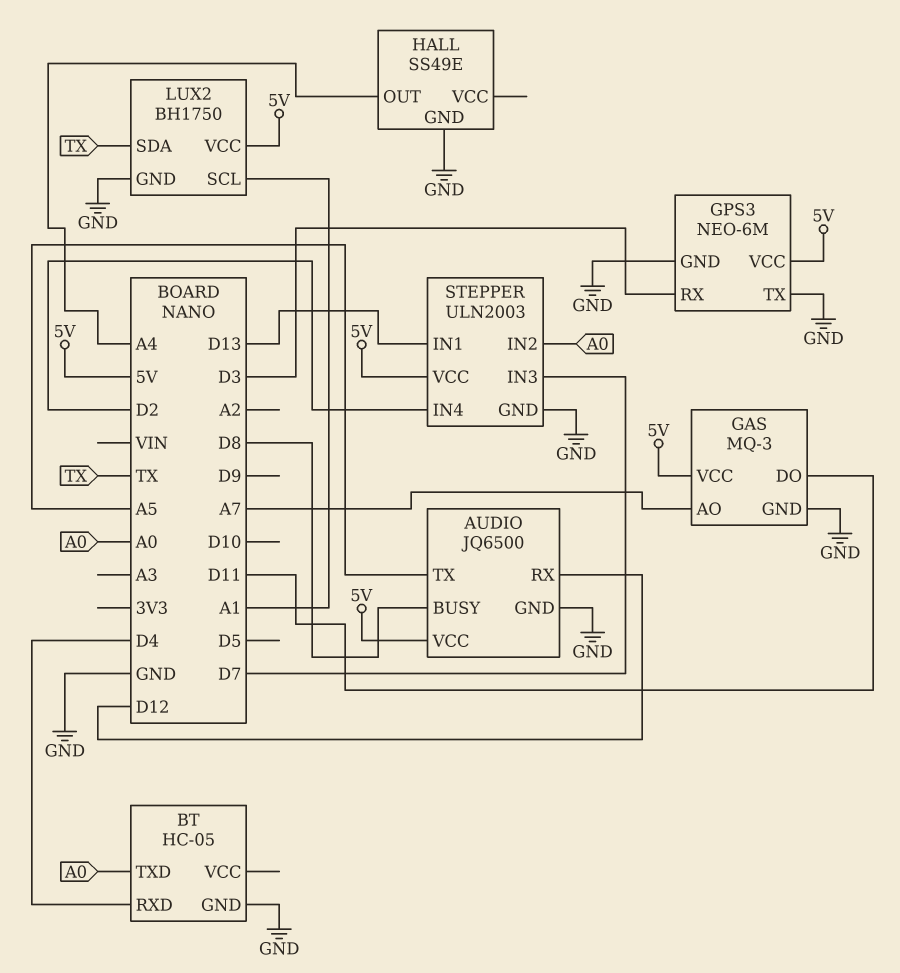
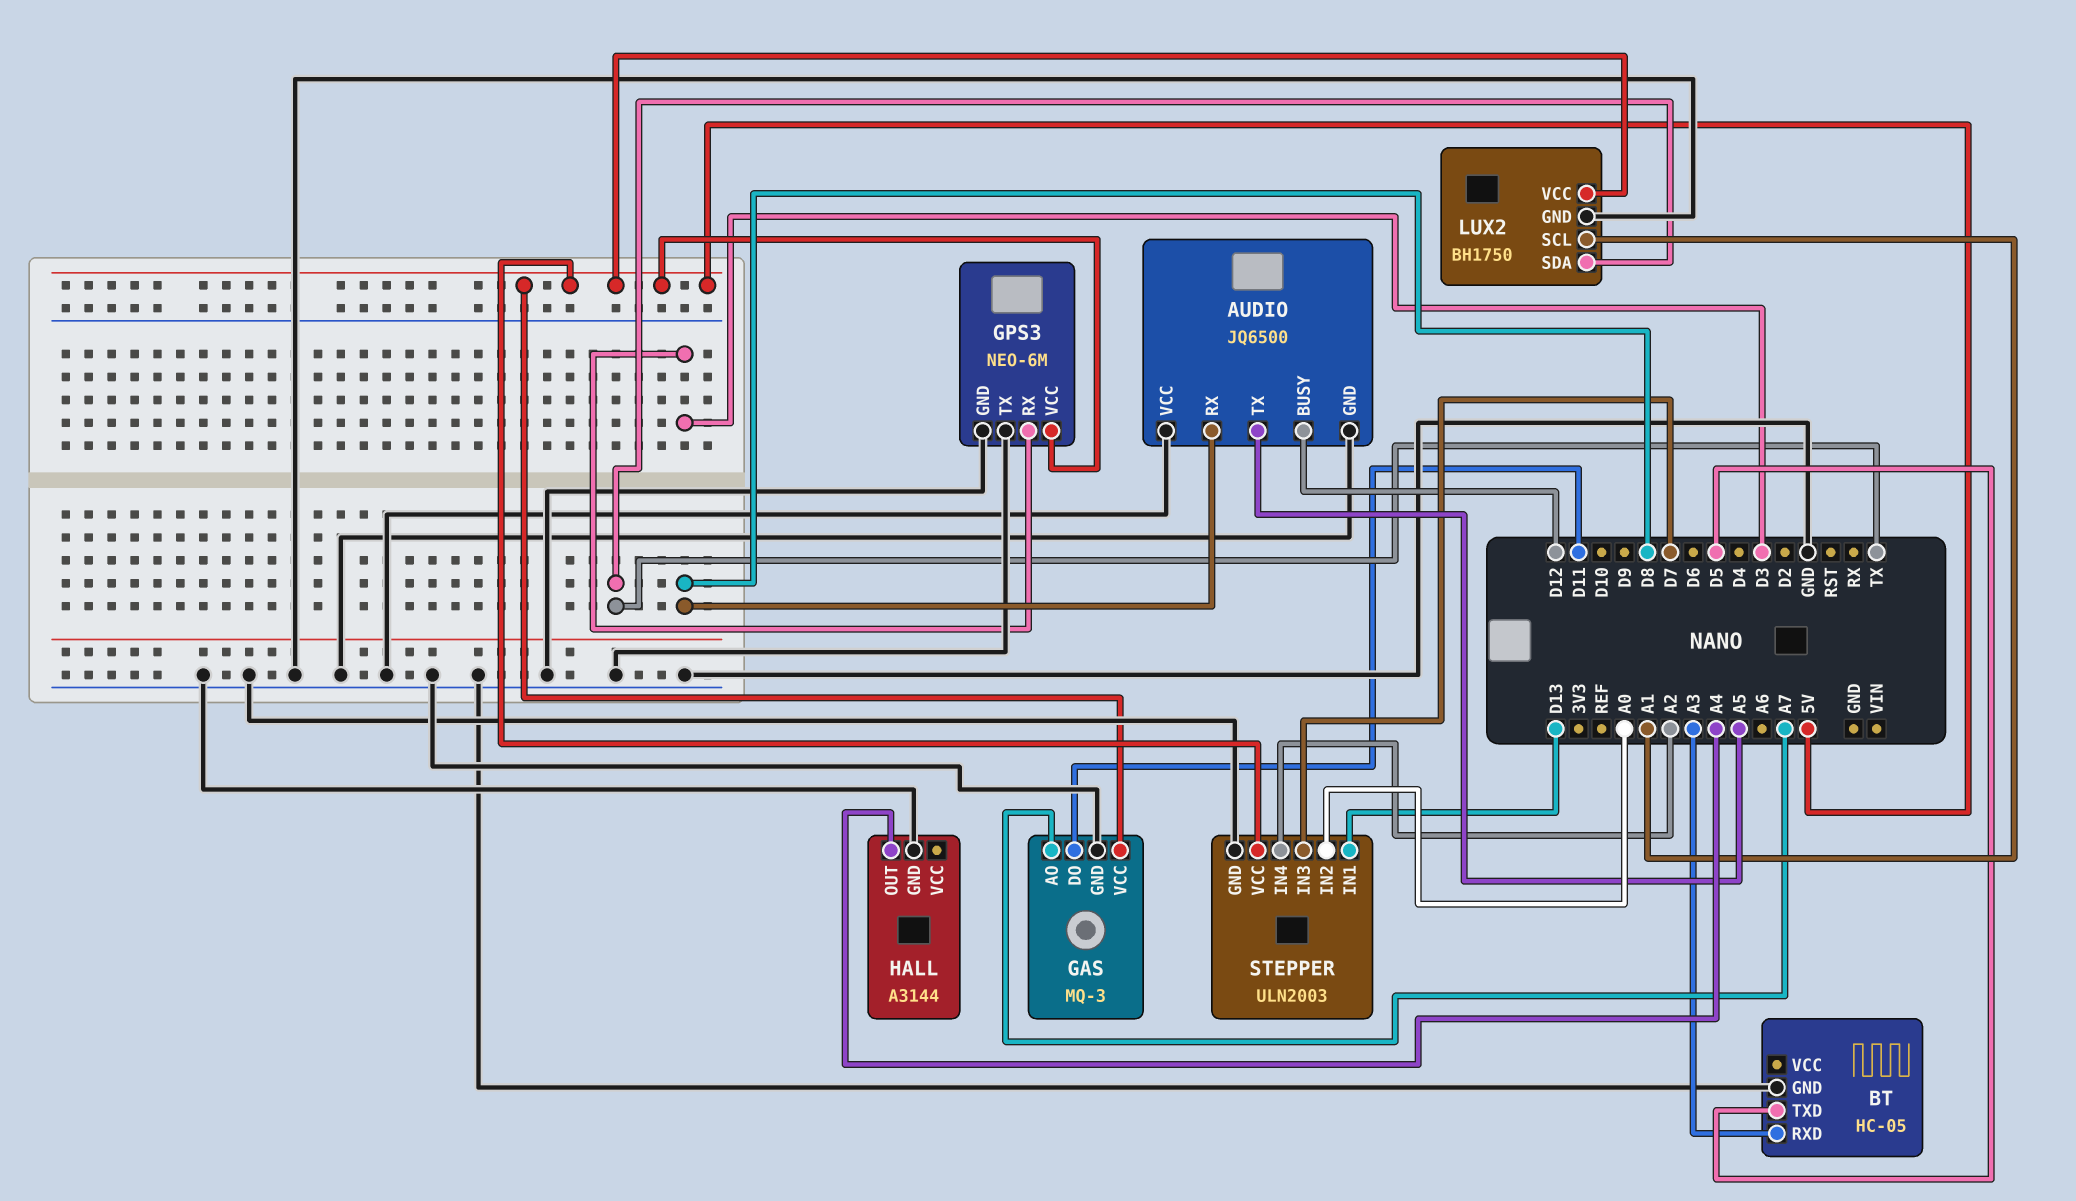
AUDIO pin BUSY: D8 -> D12
AUDIO pin RX: D12 -> D8
AUDIO pin VCC: 5V -> GND
BT pin RXD: D4 -> A3
BT pin TXD: A0 -> D5
HALL: SS49E -> A3144
STEPPER pin IN4: D2 -> A2

